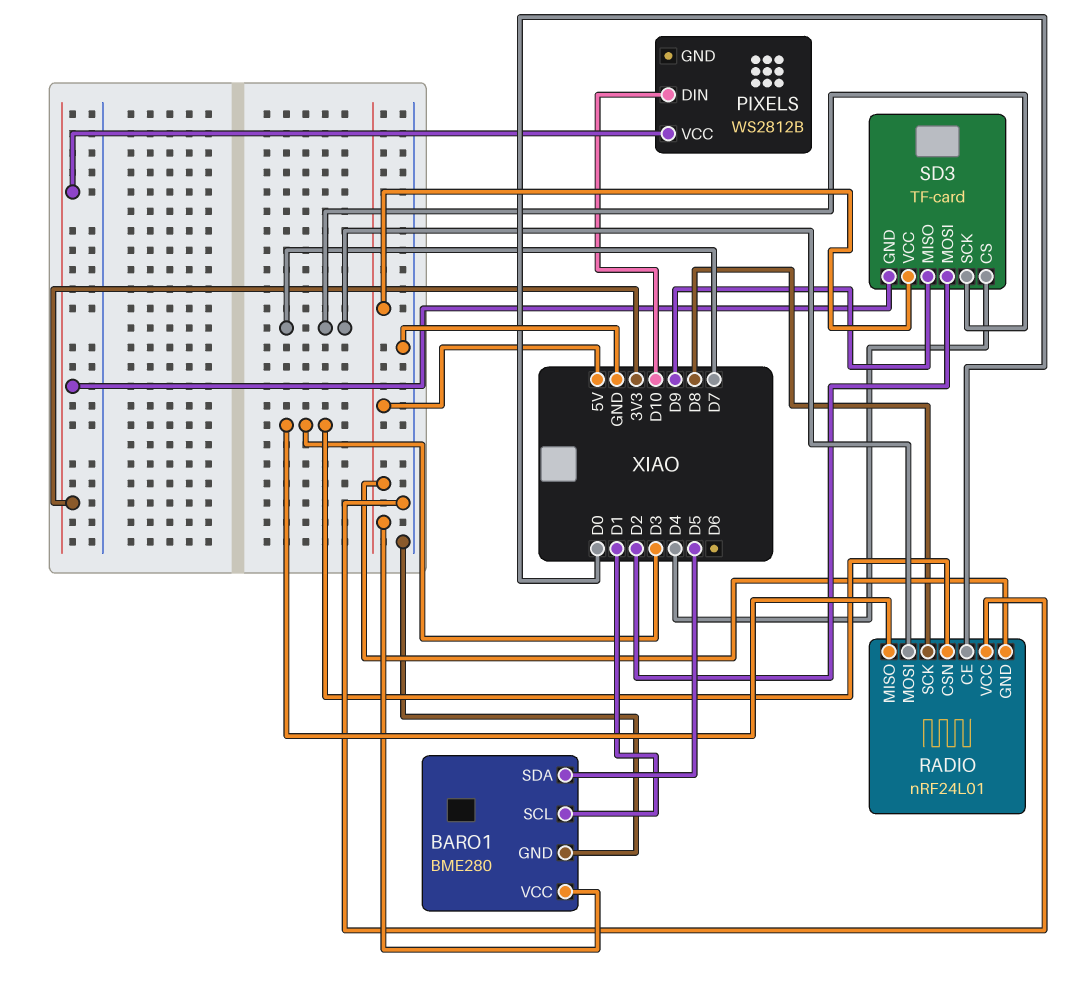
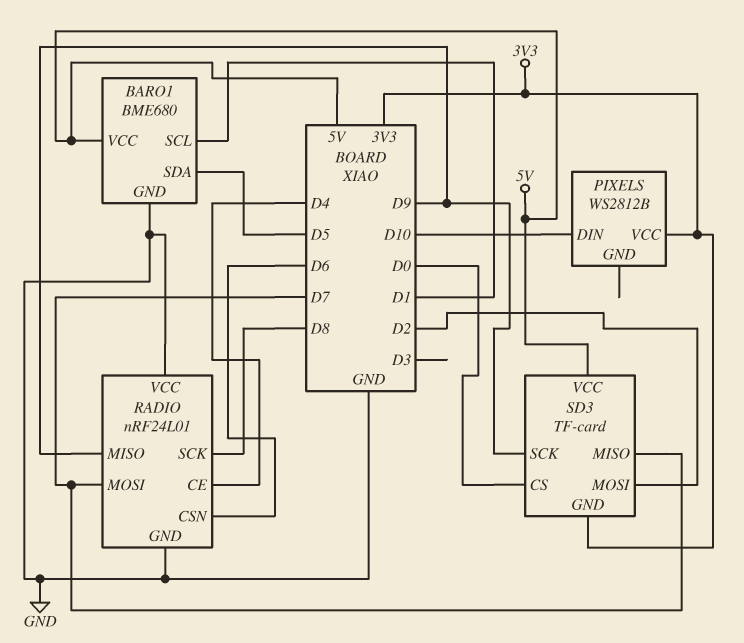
BARO1: BME280 -> BME680
RADIO pin CE: D0 -> D4
RADIO pin CSN: D3 -> D6
RADIO pin GND: 5V -> GND
RADIO pin MISO: D3 -> D9
SD3 pin CS: D4 -> D0
SD3 pin MISO: D9 -> D7
SD3 pin SCK: D7 -> D9

